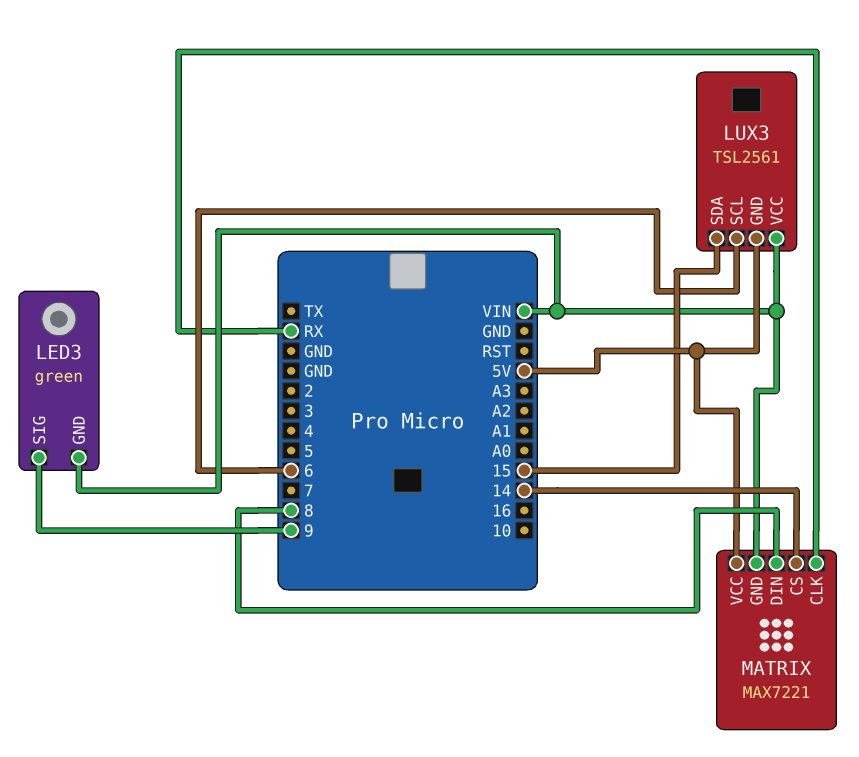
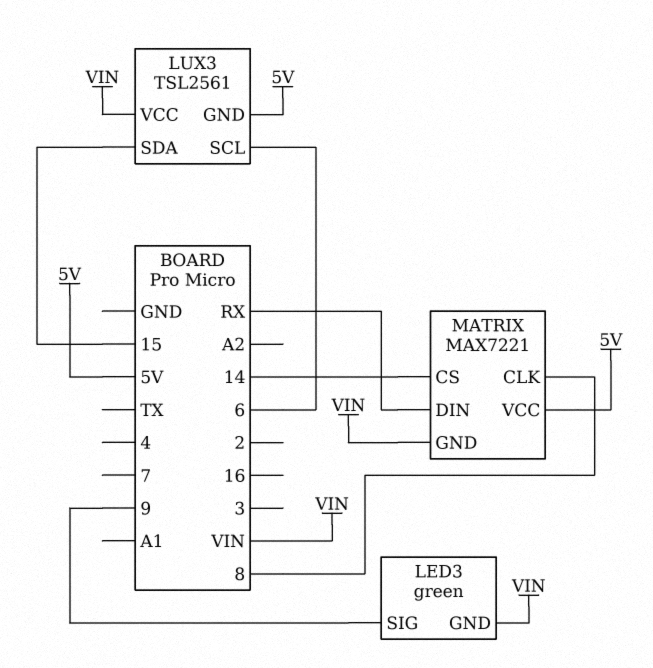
MATRIX pin CLK: RX -> 8
MATRIX pin DIN: 8 -> RX

